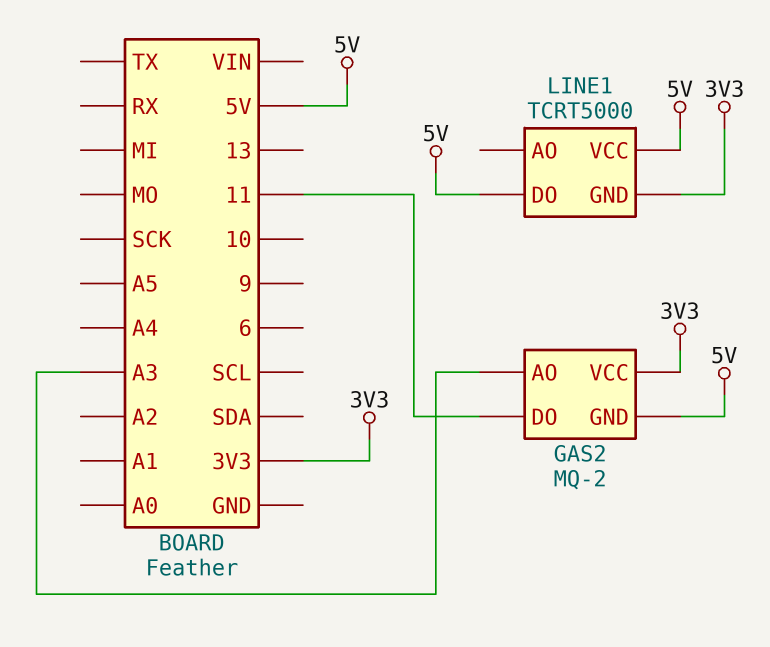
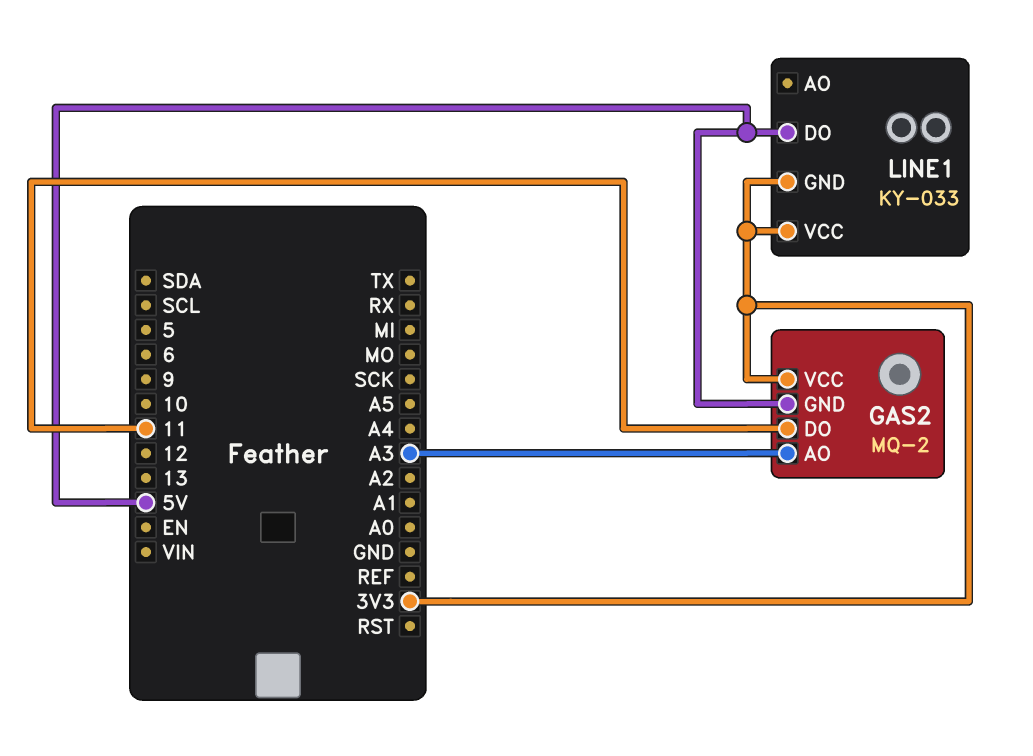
LINE1: TCRT5000 -> KY-033
LINE1 pin VCC: 5V -> 3V3

